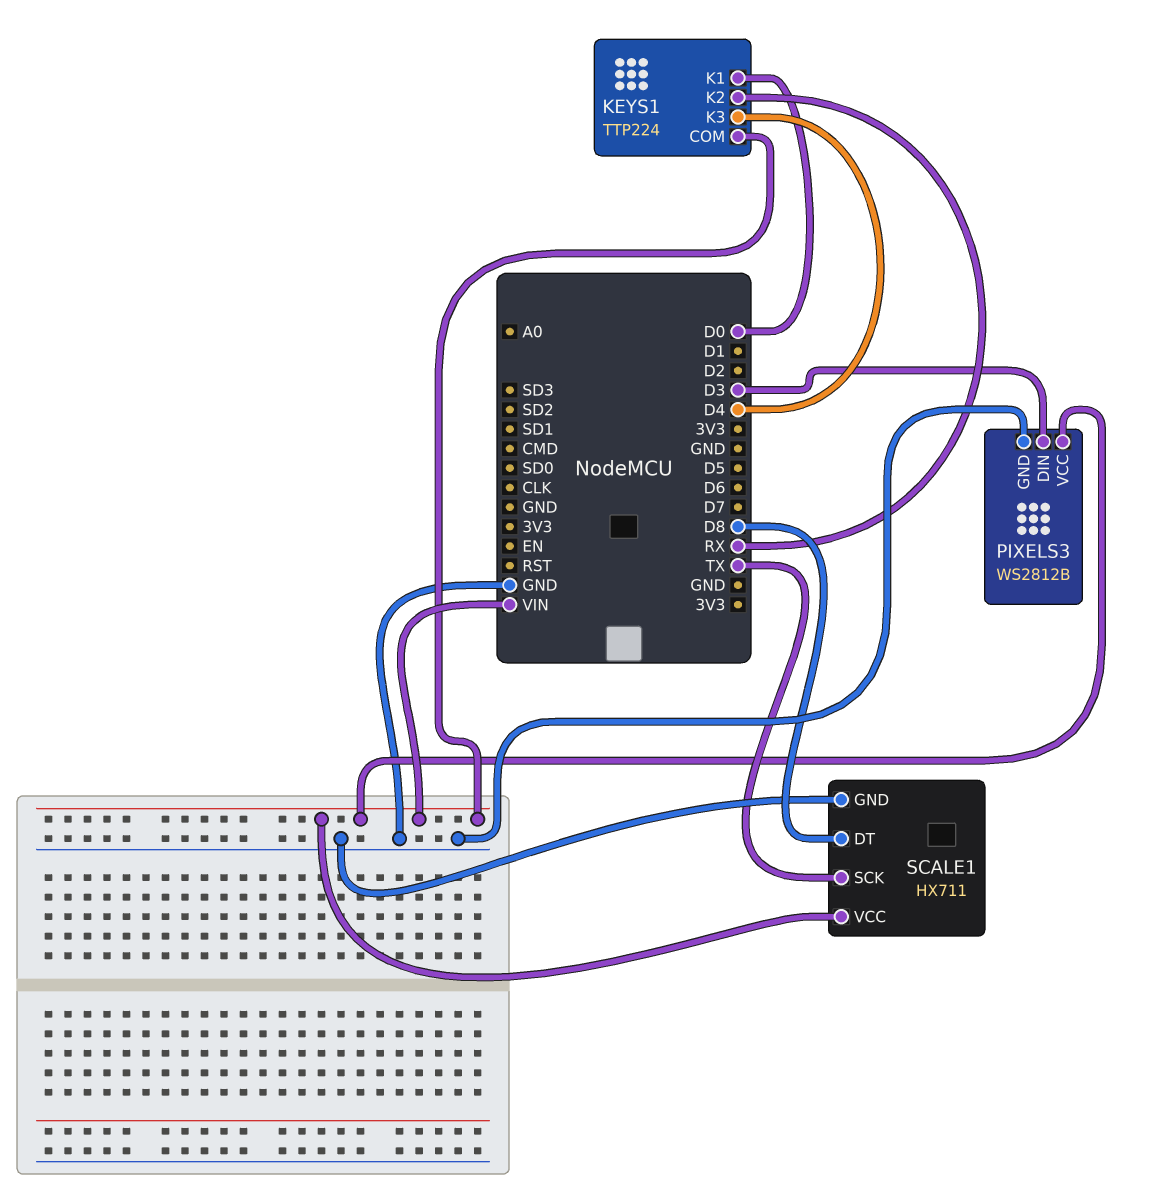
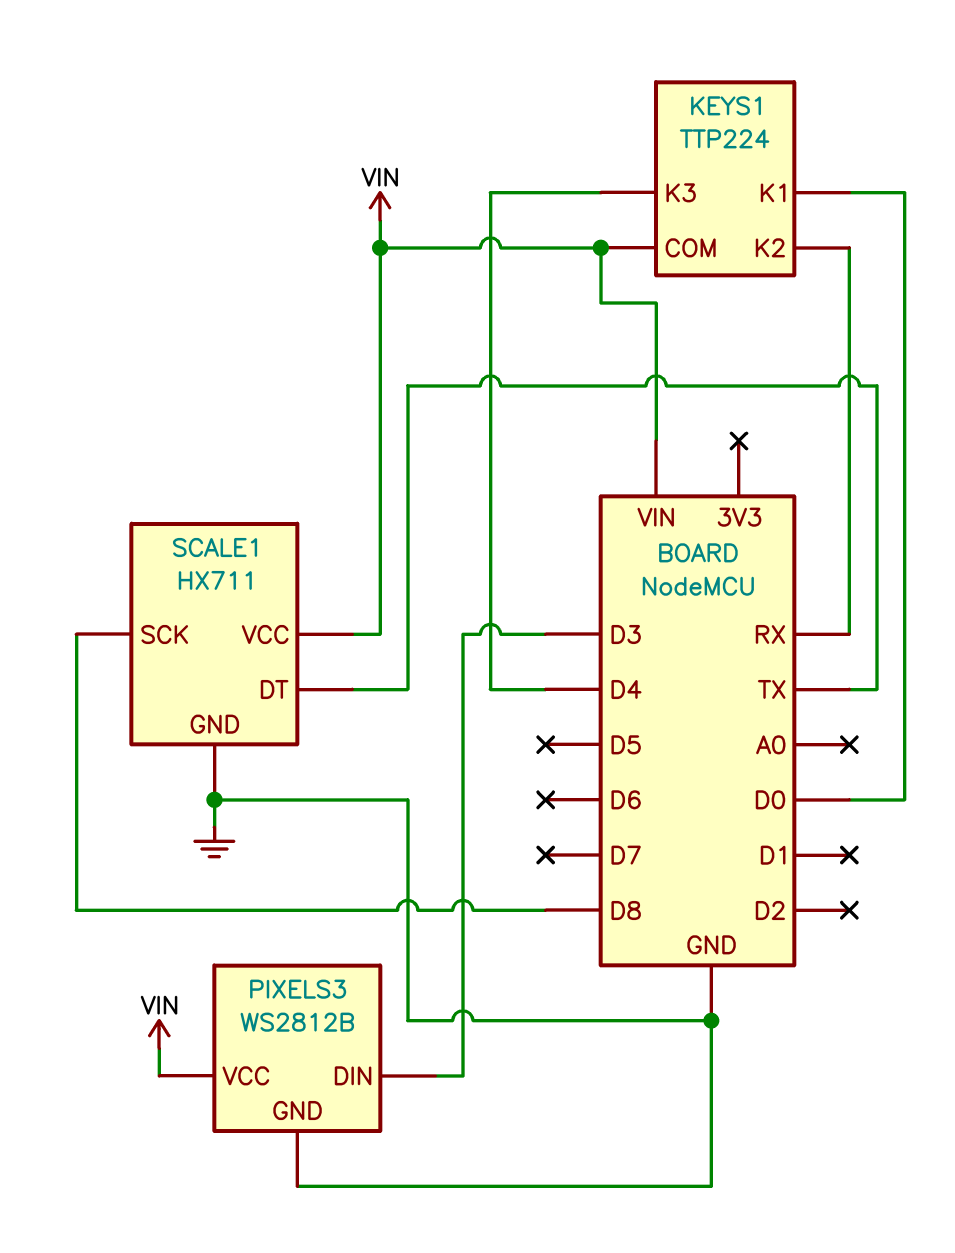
SCALE1 pin DT: D8 -> TX
SCALE1 pin SCK: TX -> D8

